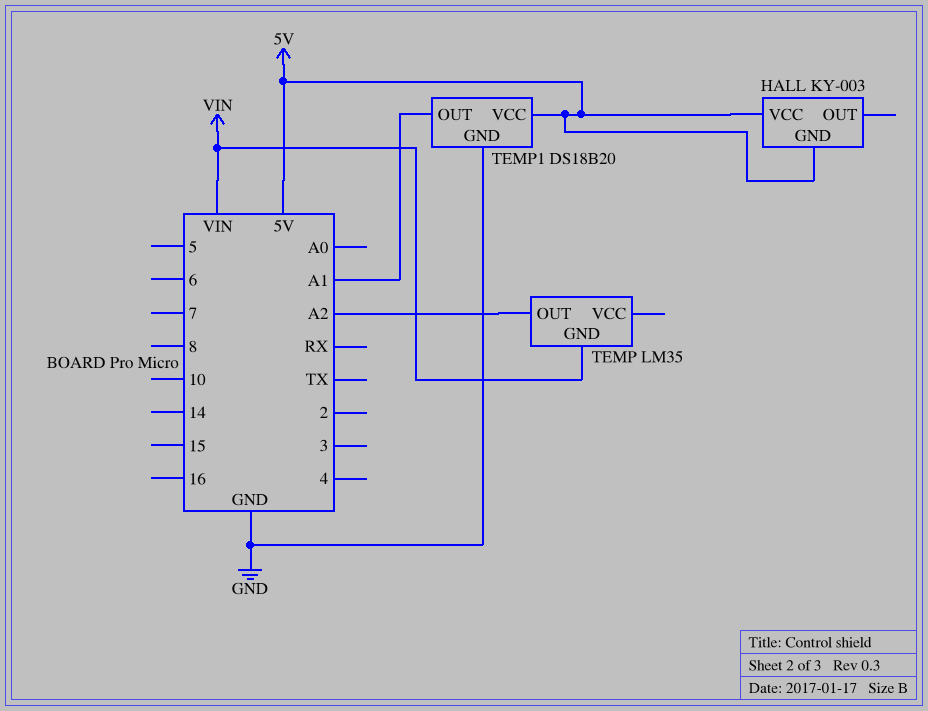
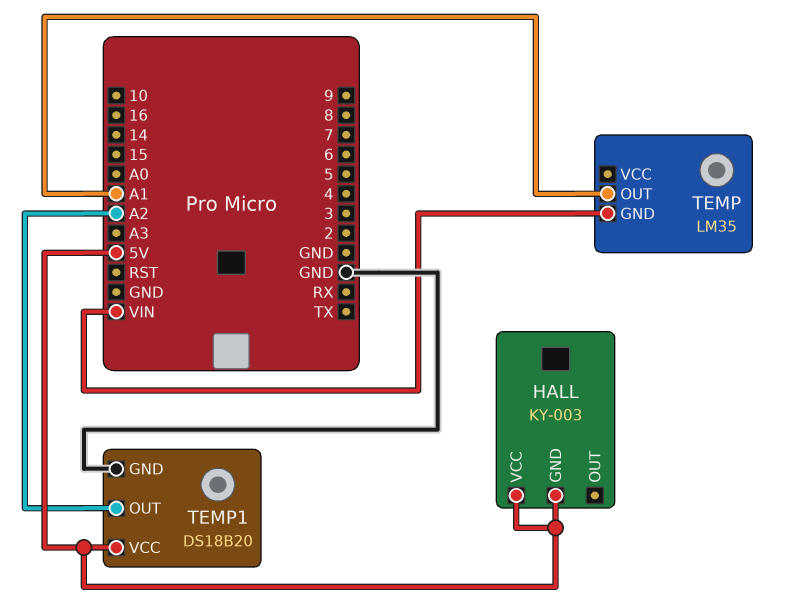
TEMP pin OUT: A2 -> A1
TEMP1 pin OUT: A1 -> A2

